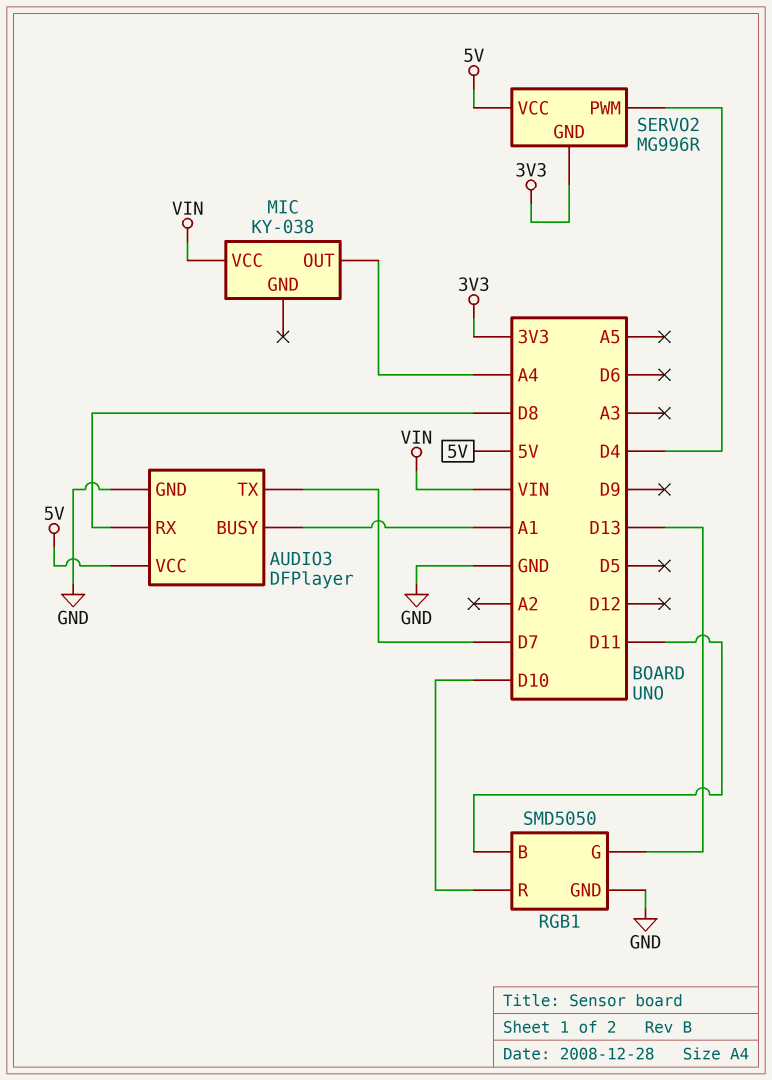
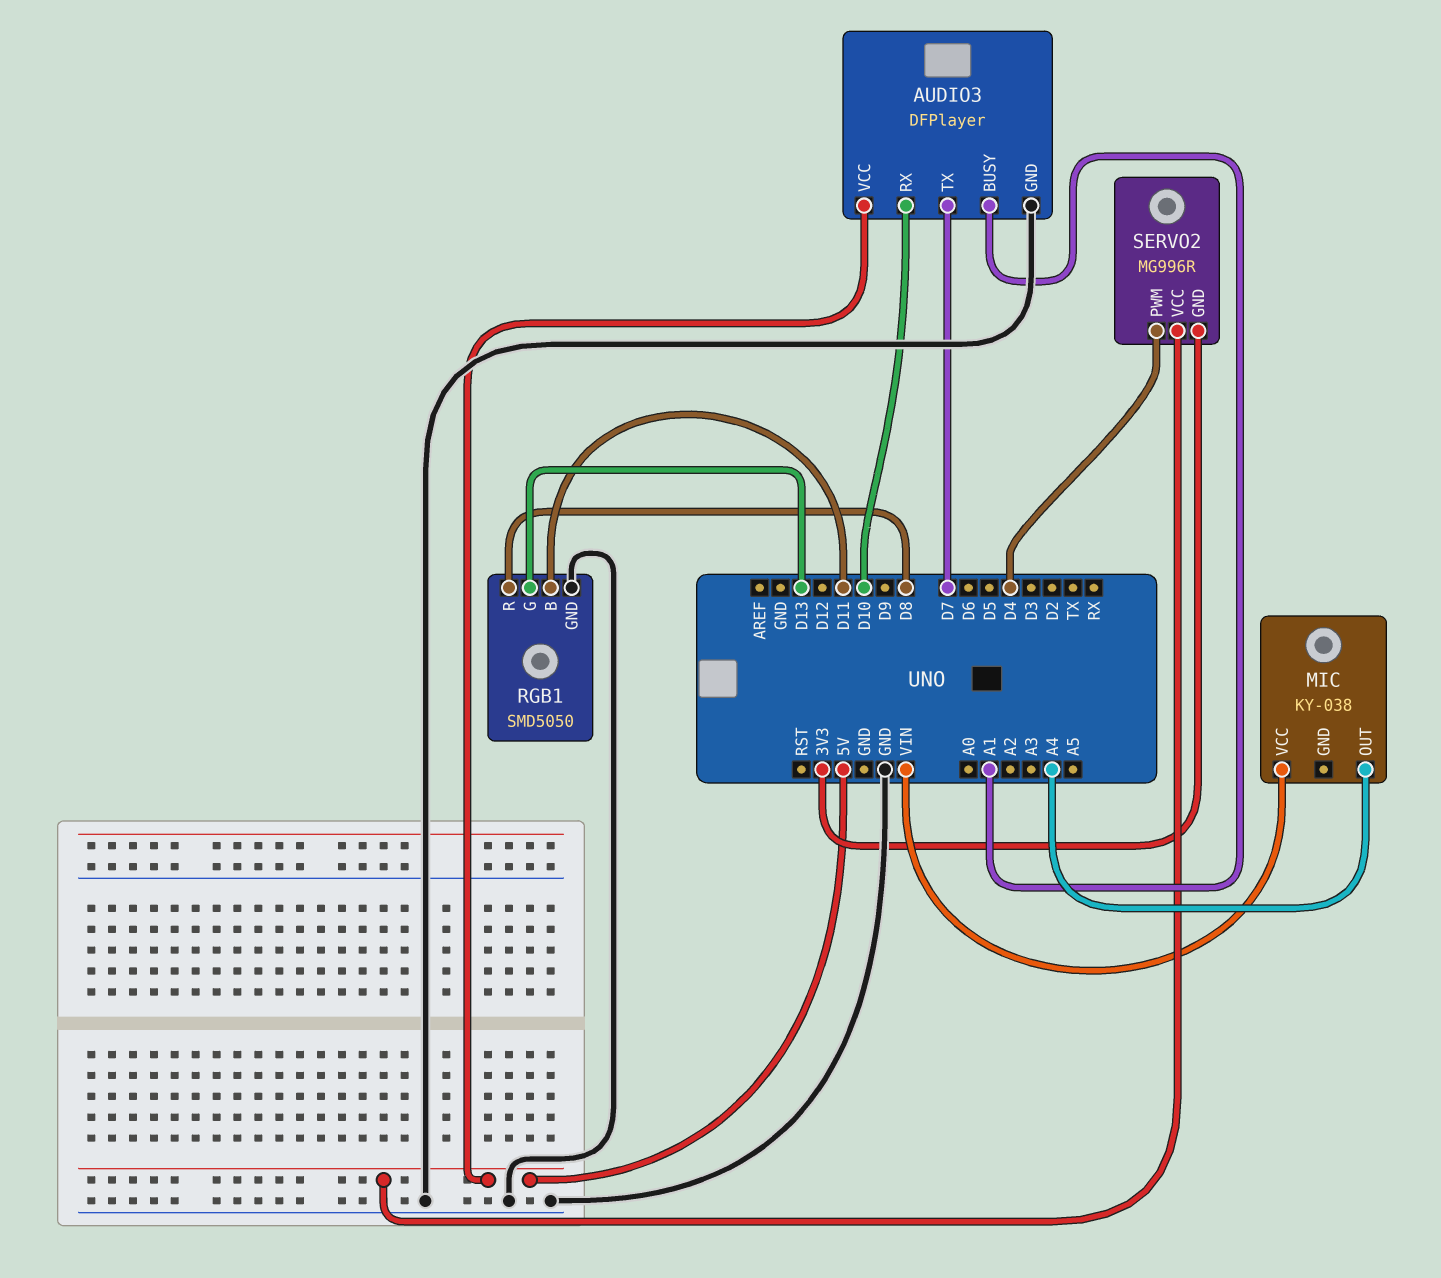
AUDIO3 pin RX: D8 -> D10
RGB1 pin R: D10 -> D8

